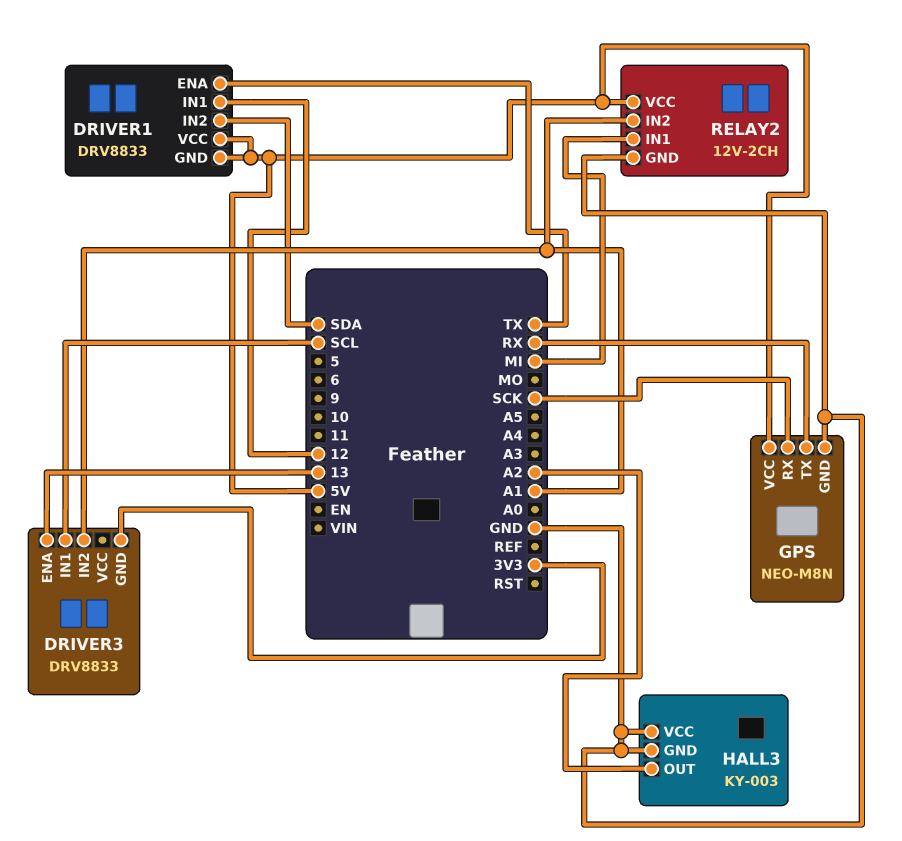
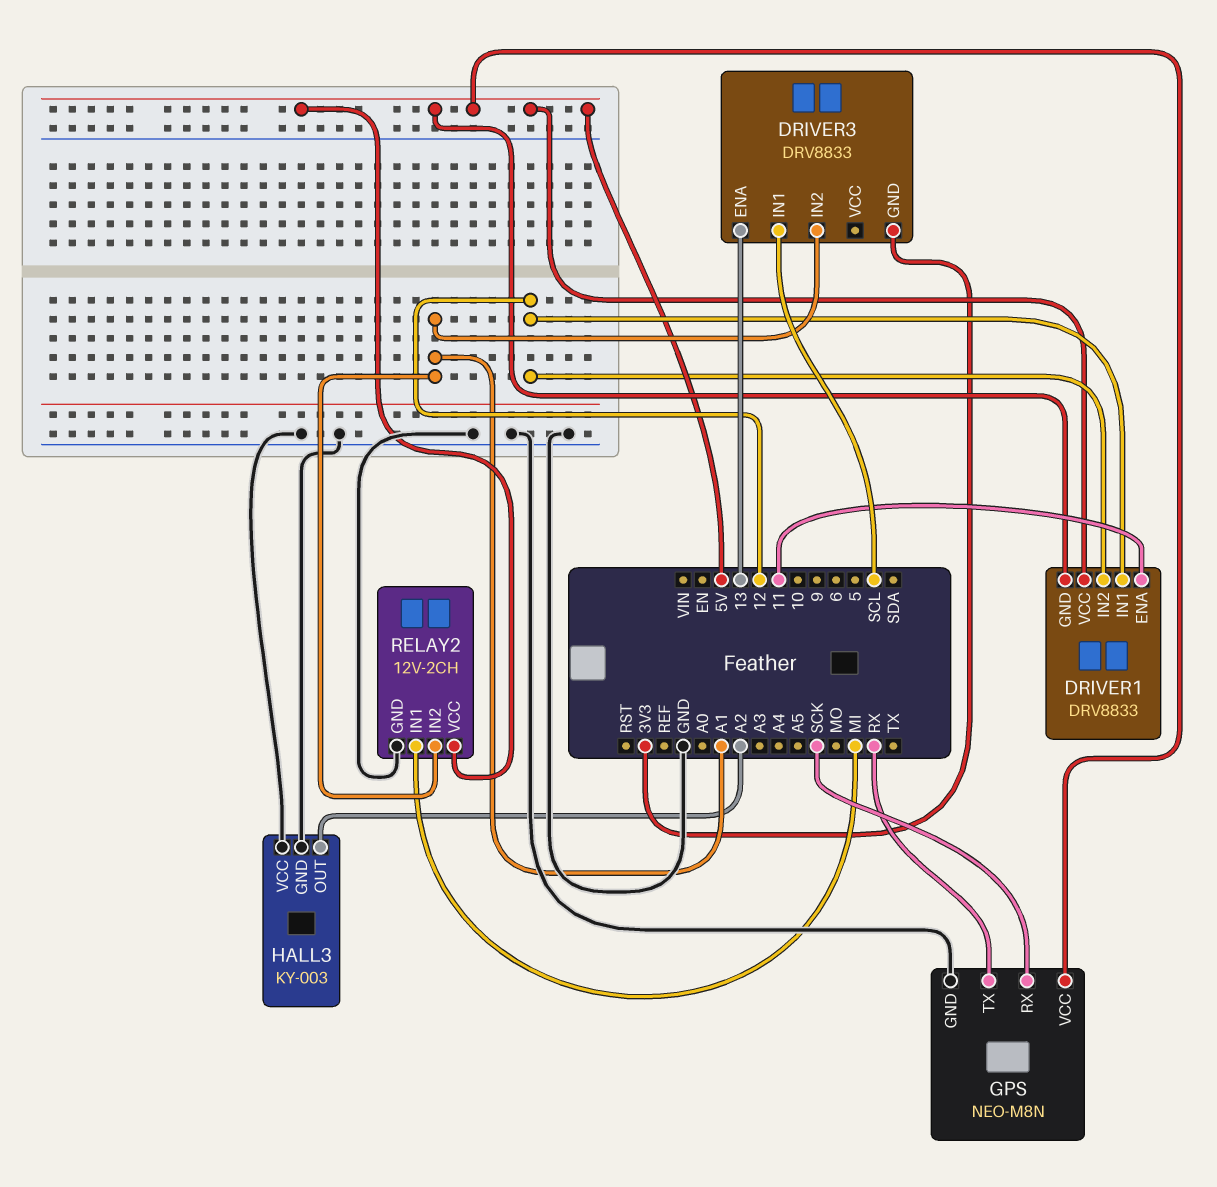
DRIVER1 pin ENA: TX -> 11
DRIVER1 pin IN2: SDA -> 12

